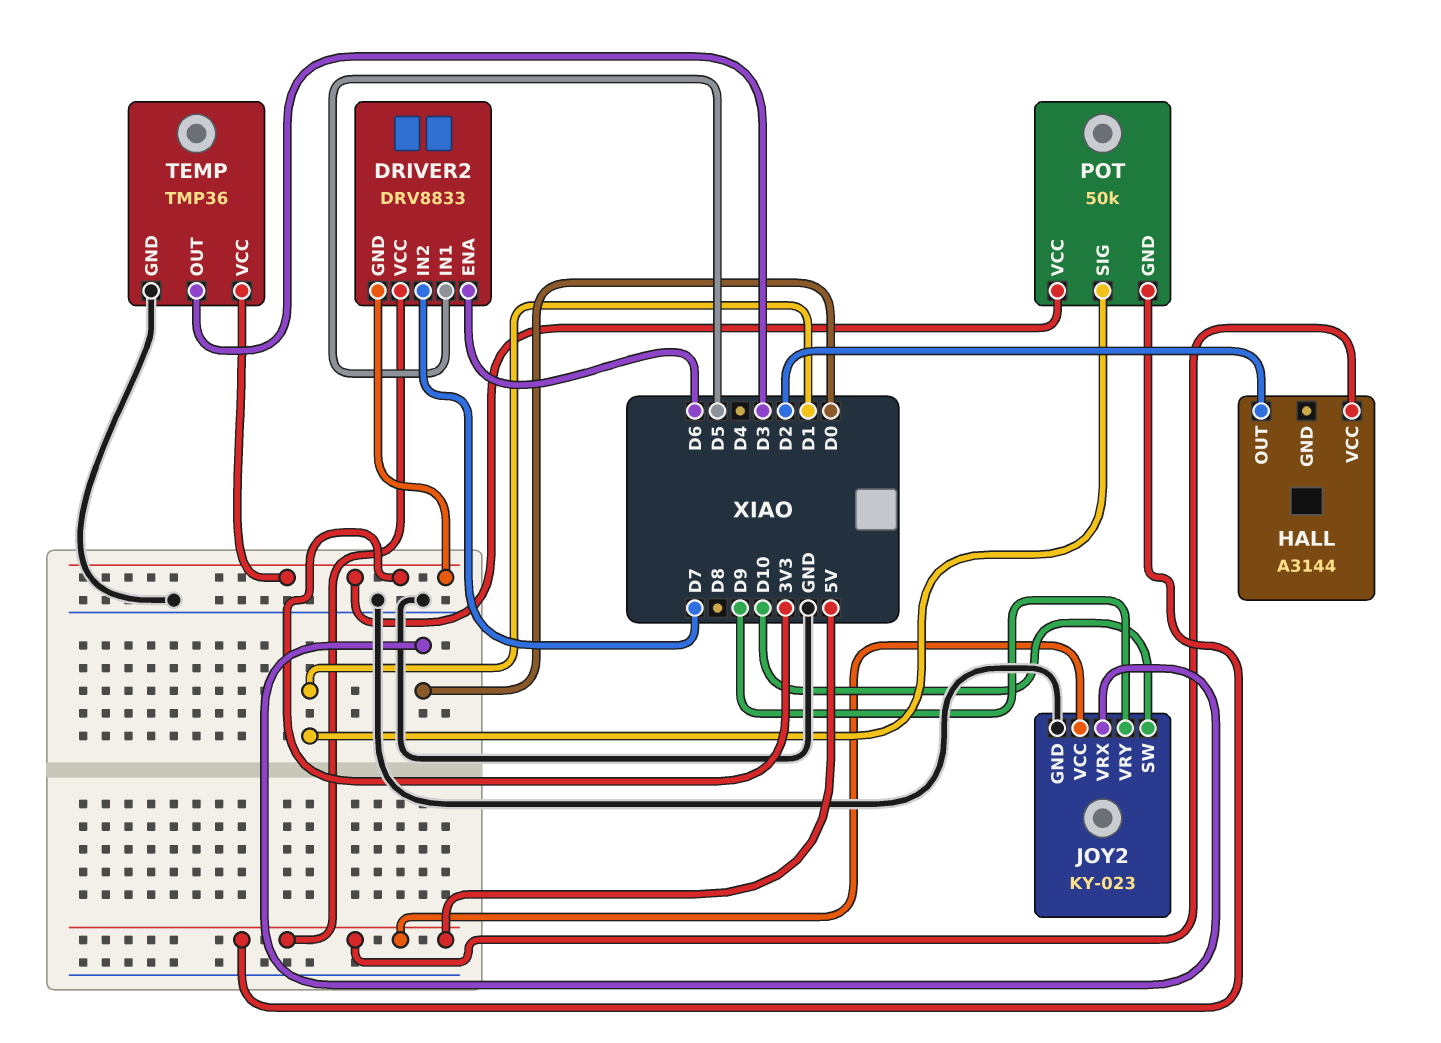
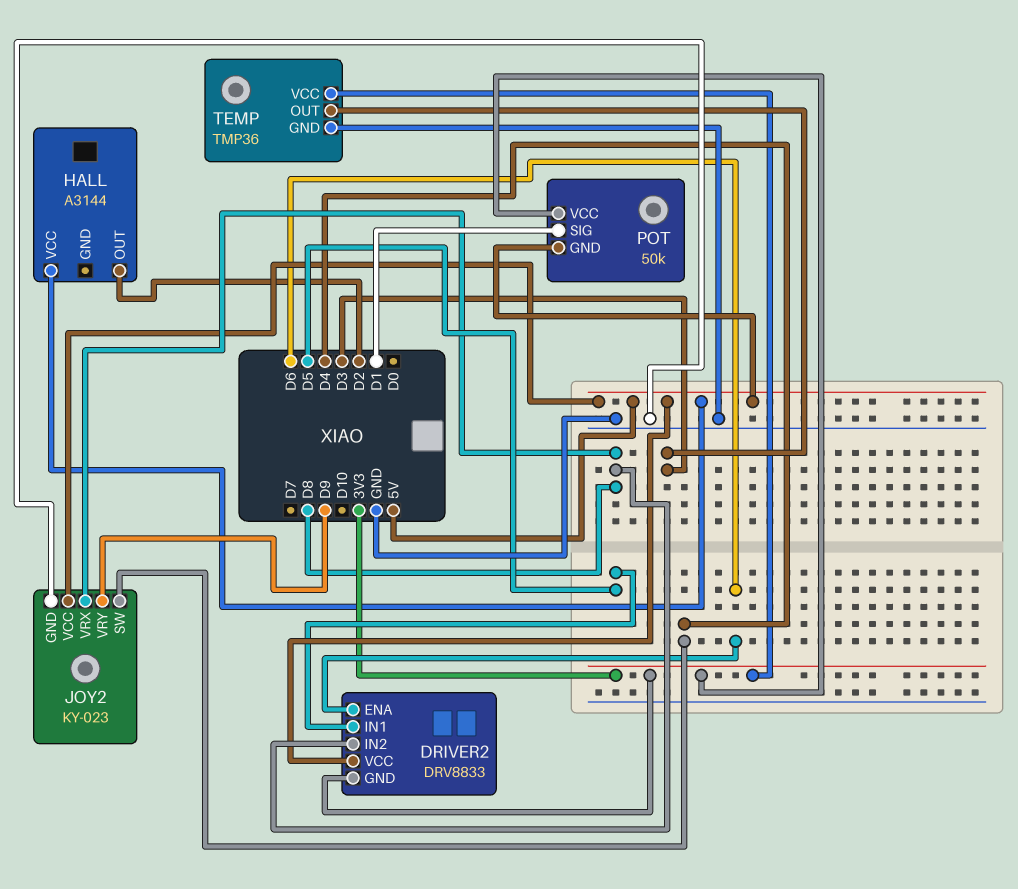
DRIVER2 pin IN2: D7 -> D8
JOY2 pin SW: D10 -> D4
JOY2 pin VRX: D0 -> D8

